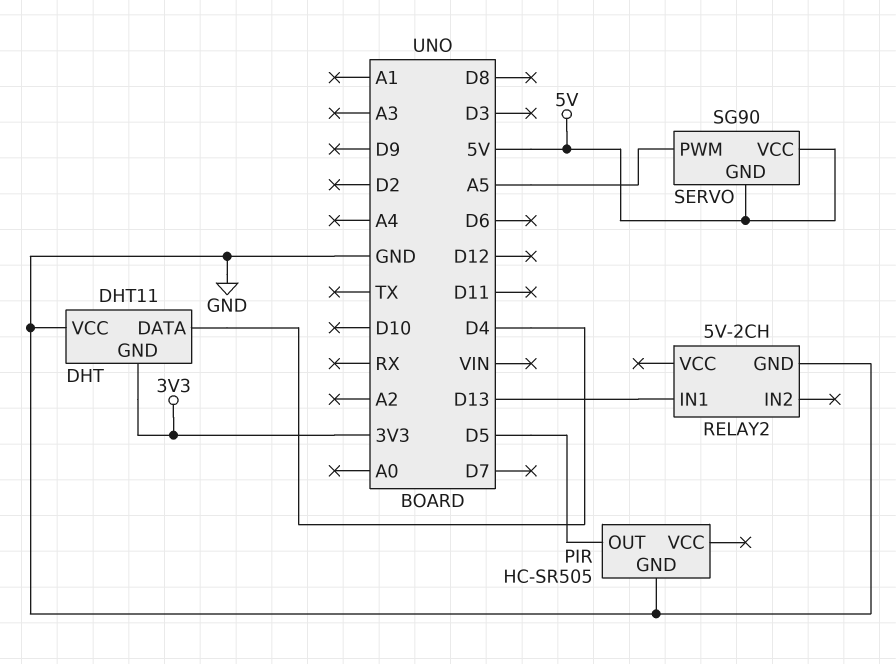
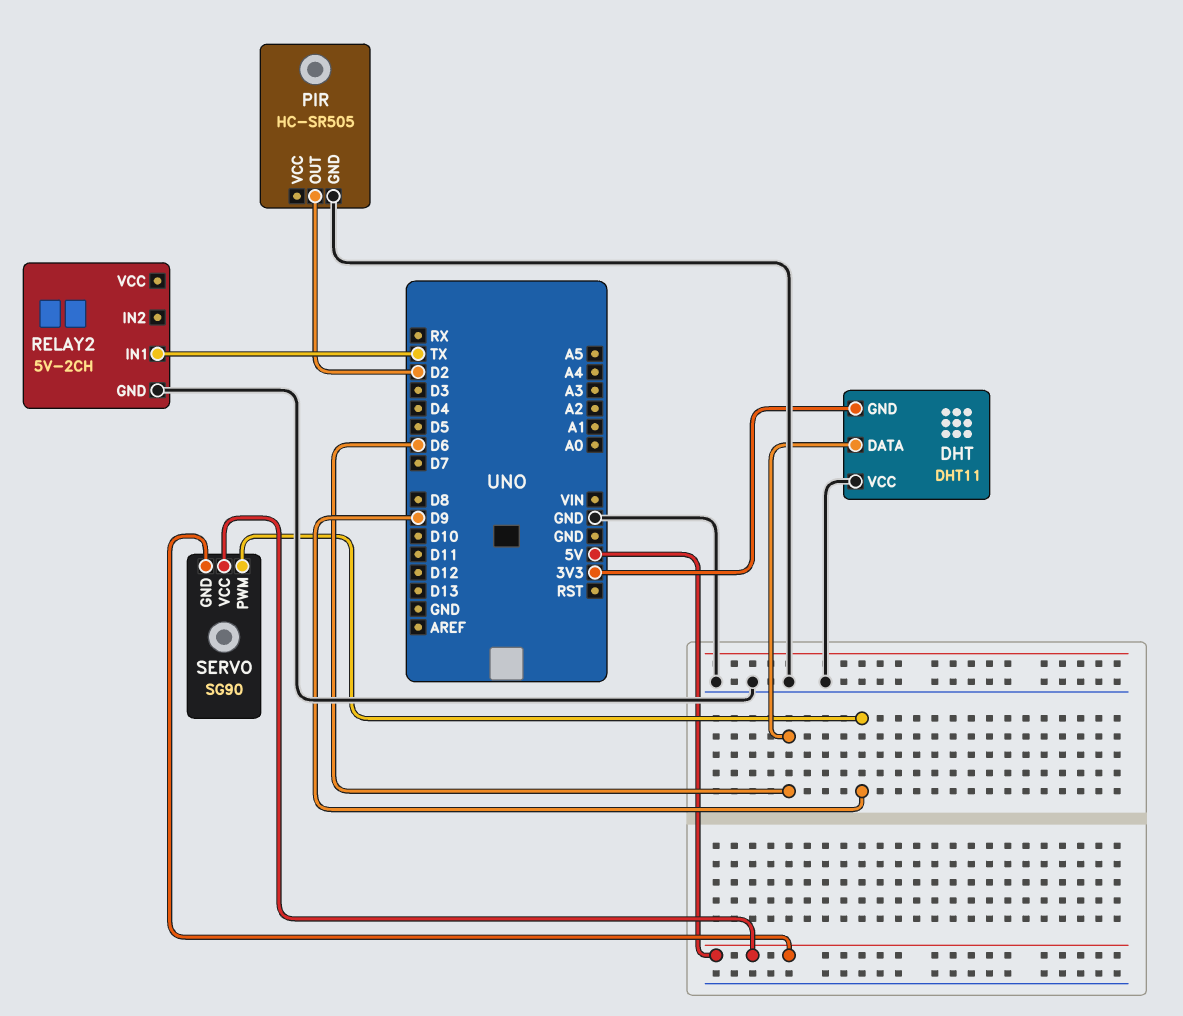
DHT pin DATA: D4 -> D6
PIR pin OUT: D5 -> D2
RELAY2 pin IN1: D13 -> TX
SERVO pin PWM: A5 -> D9

